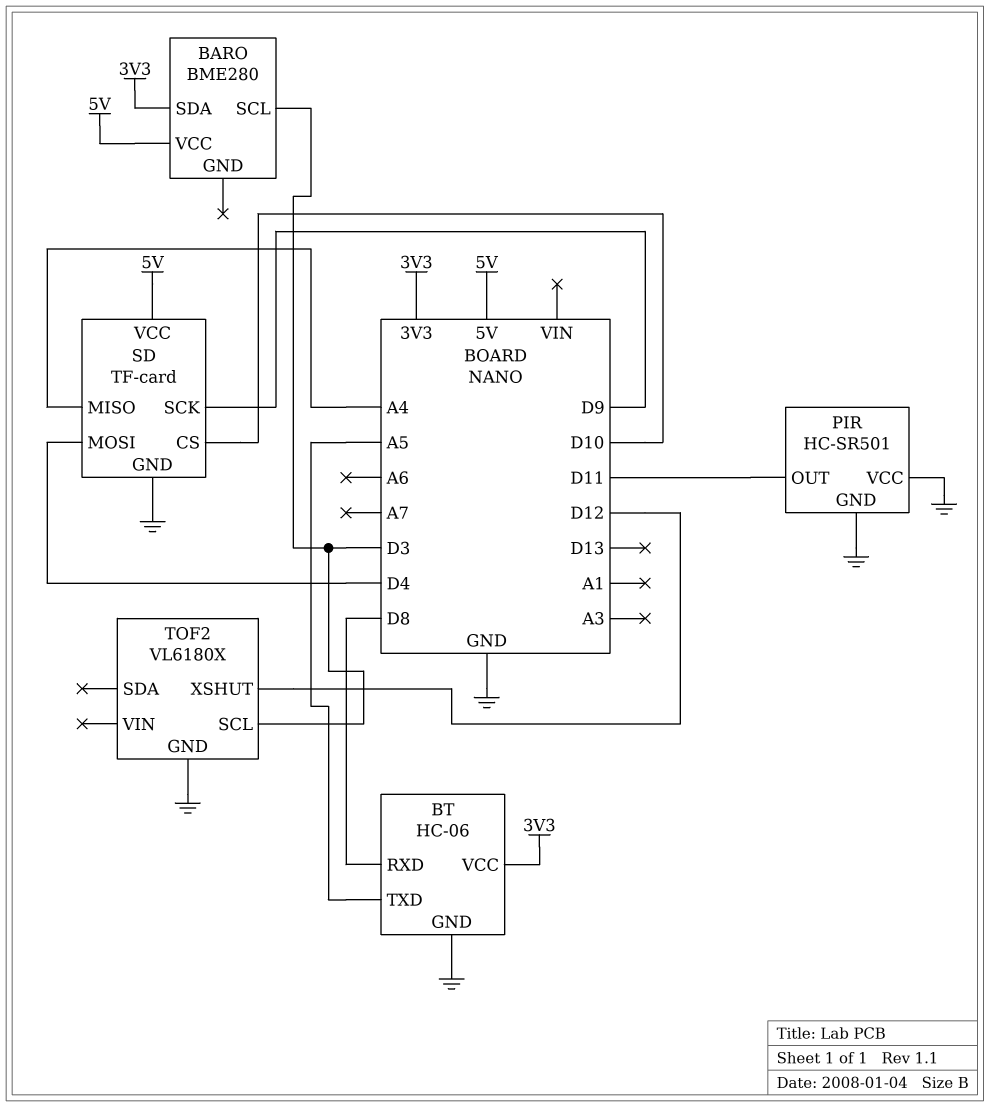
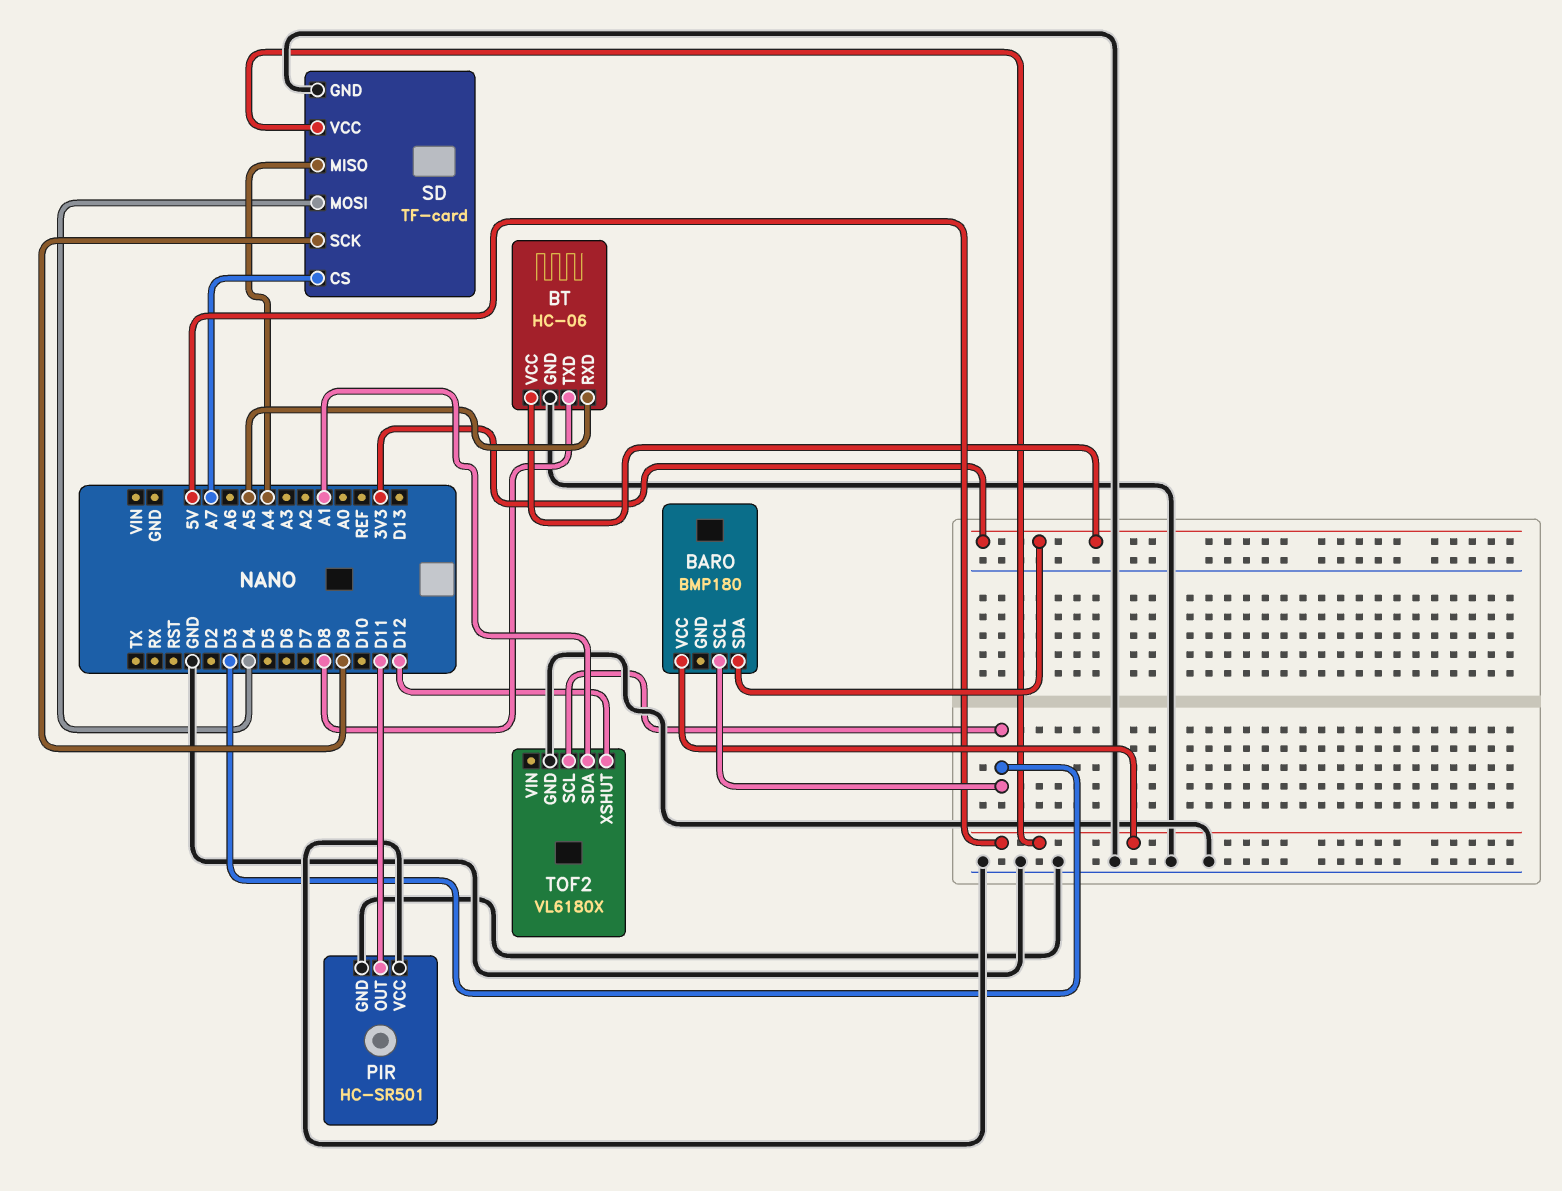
BARO: BME280 -> BMP180
BT pin RXD: D8 -> A5
BT pin TXD: A5 -> D8
SD pin CS: D10 -> A7
TOF2 pin SDA: none -> A1

